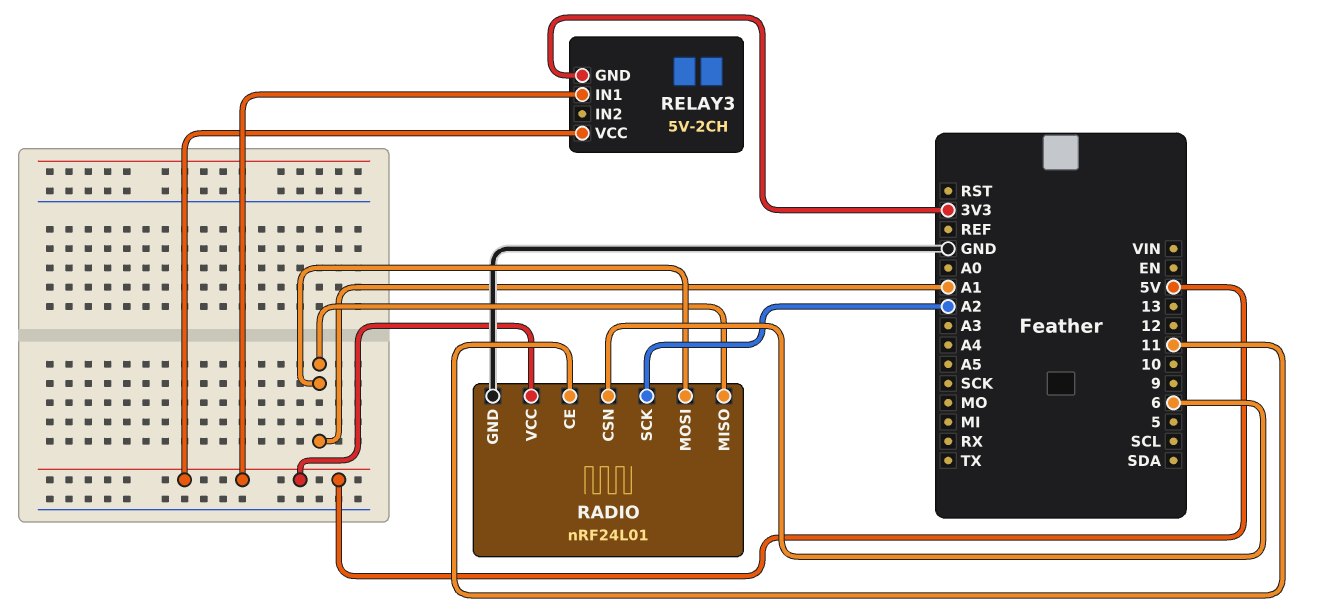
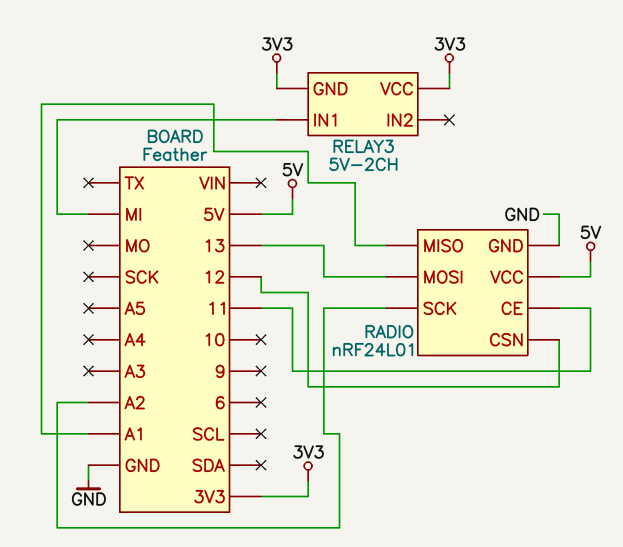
RADIO pin CSN: 6 -> 12
RADIO pin MOSI: A1 -> 13
RELAY3 pin IN1: 5V -> MI
RELAY3 pin VCC: 5V -> 3V3

